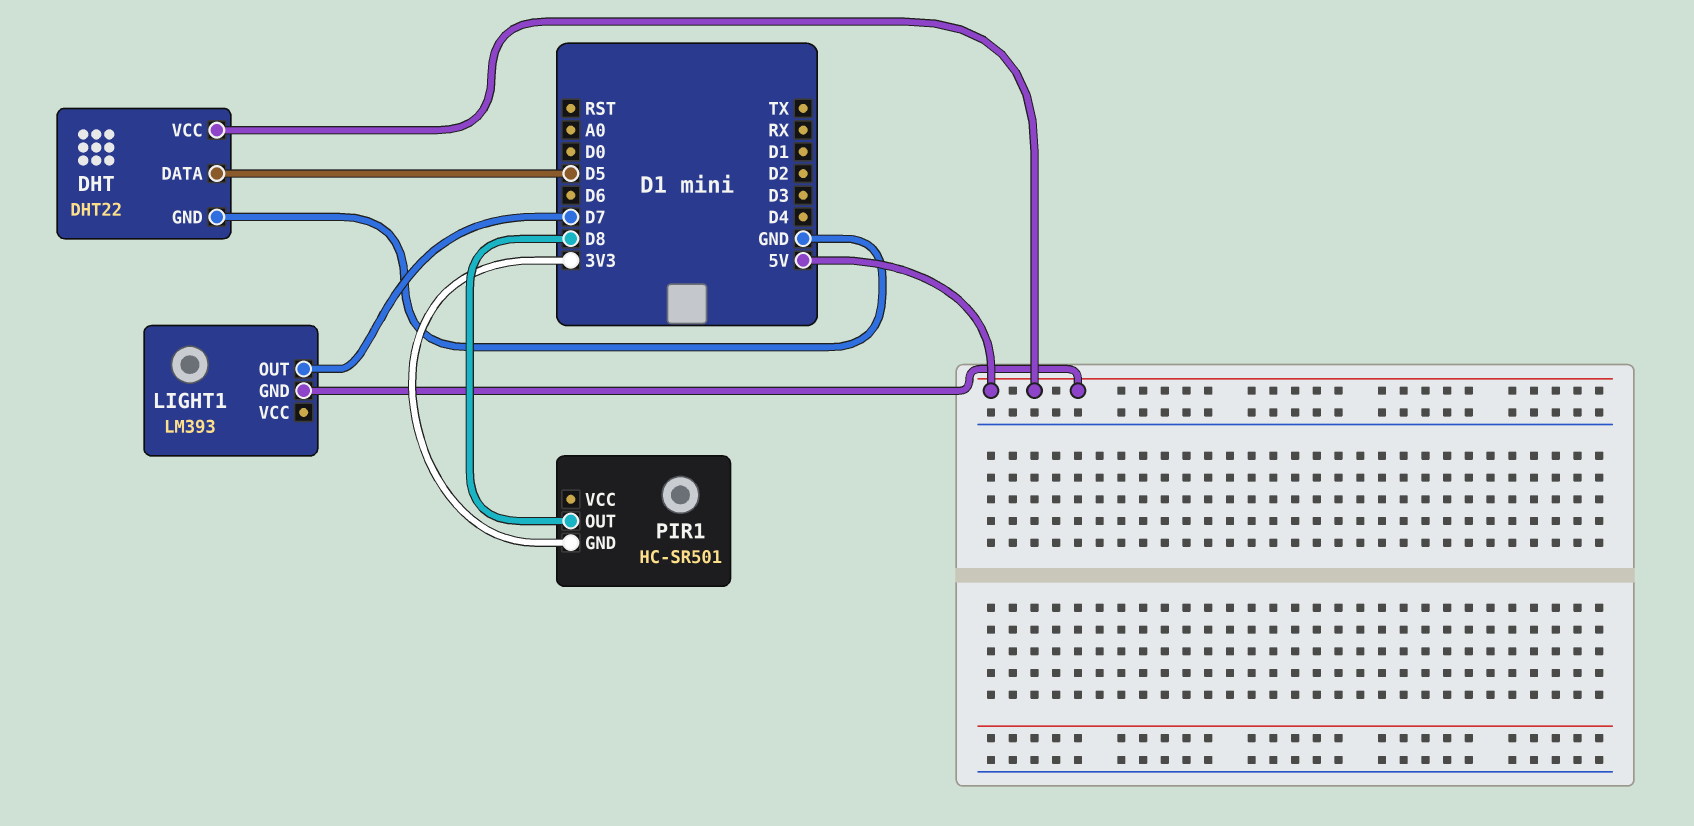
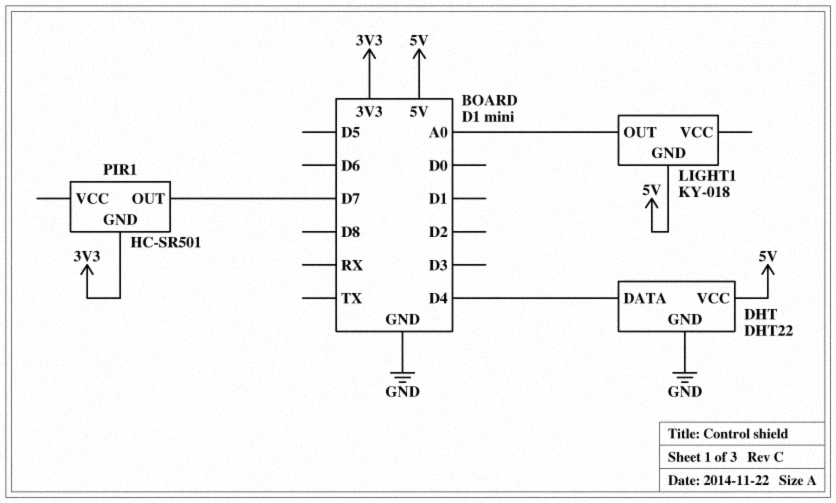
DHT pin DATA: D5 -> D4
LIGHT1: LM393 -> KY-018
LIGHT1 pin OUT: D7 -> A0
PIR1 pin OUT: D8 -> D7

